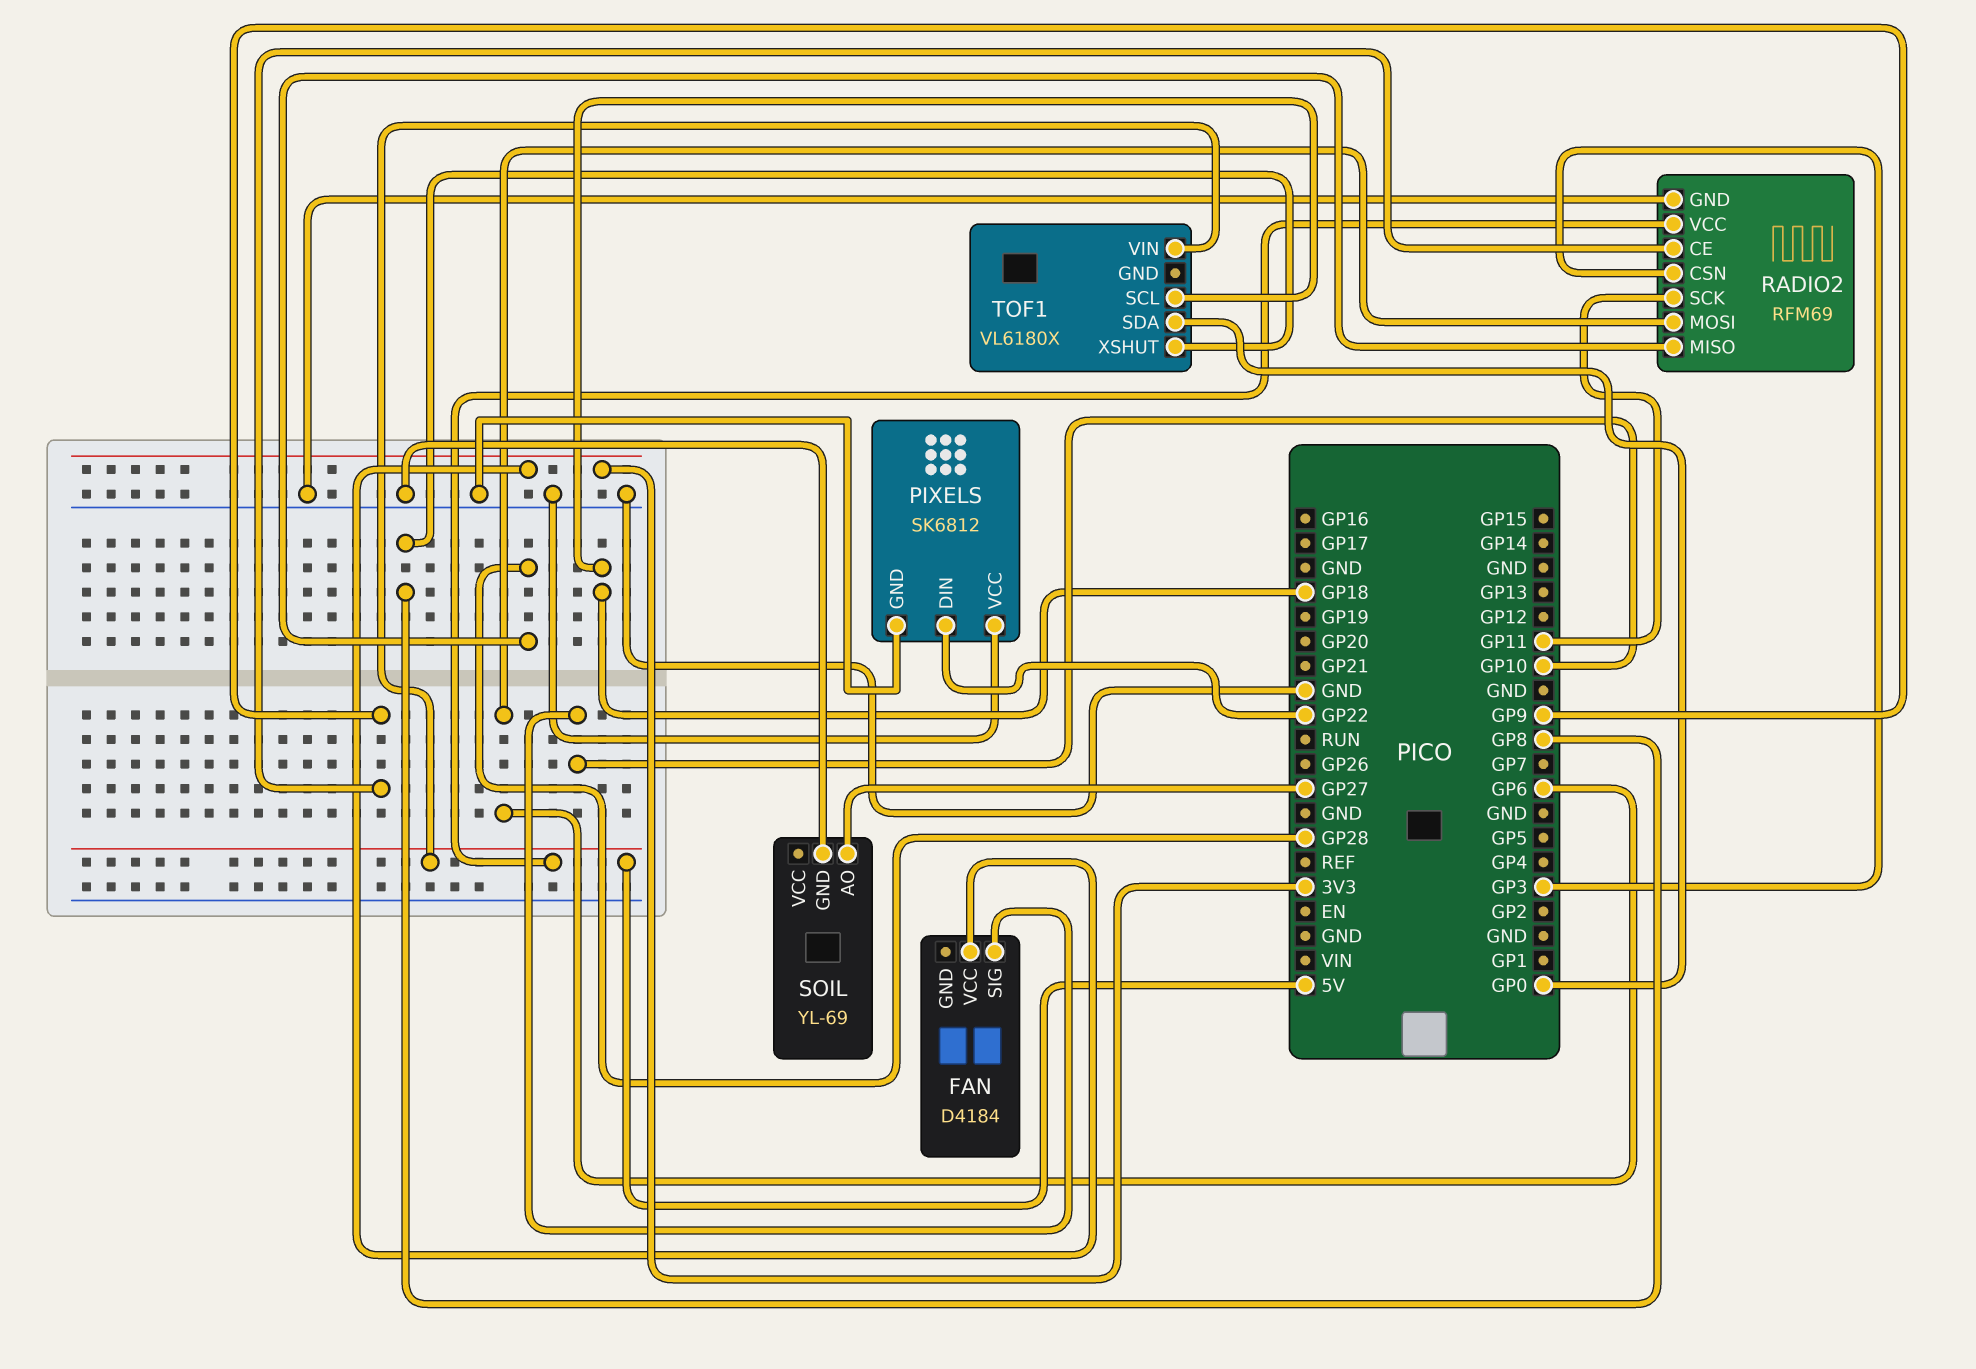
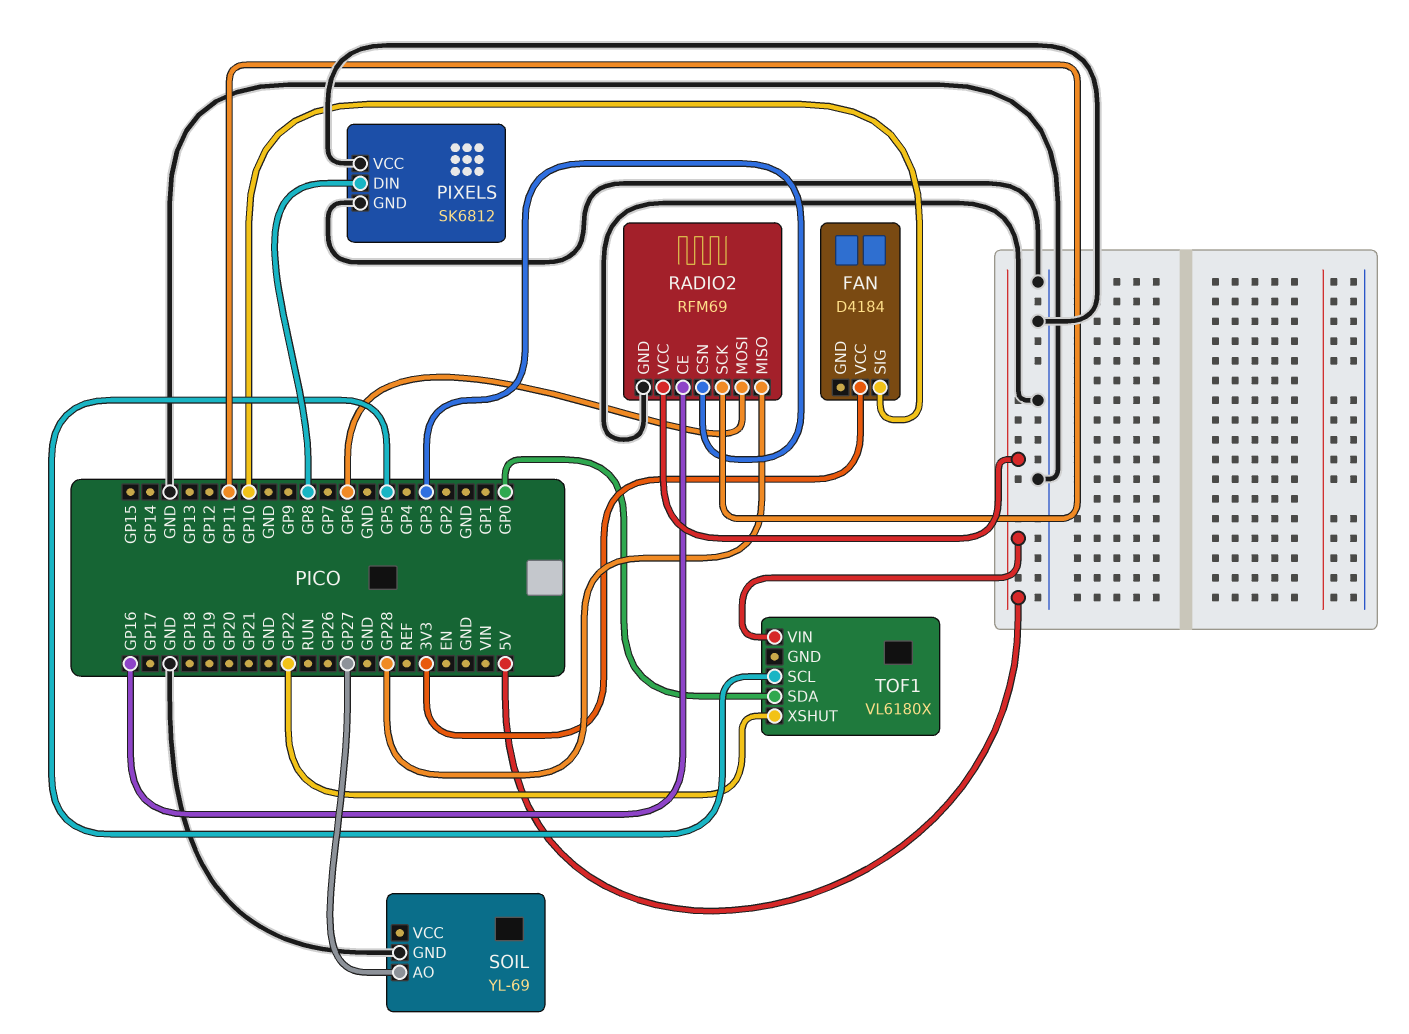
PIXELS pin DIN: GP22 -> GP8
RADIO2 pin CE: GP9 -> GP16
TOF1 pin SCL: GP18 -> GP5
TOF1 pin XSHUT: GP8 -> GP22

